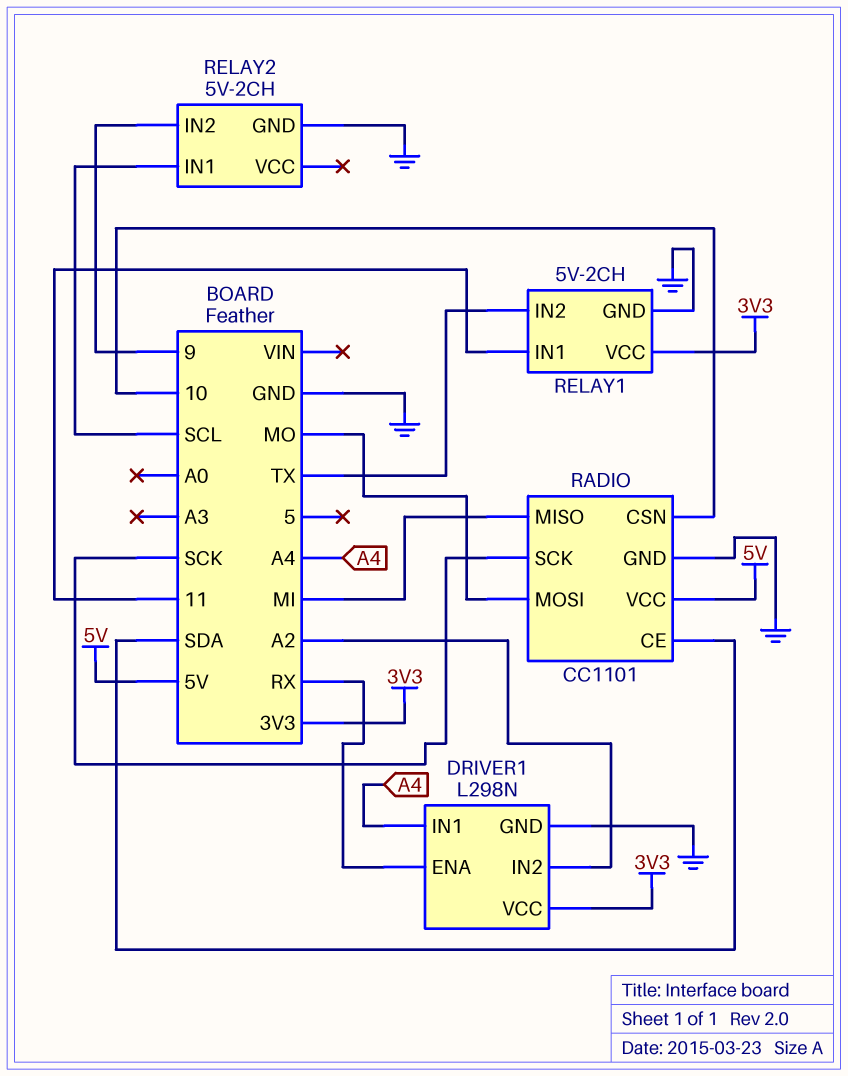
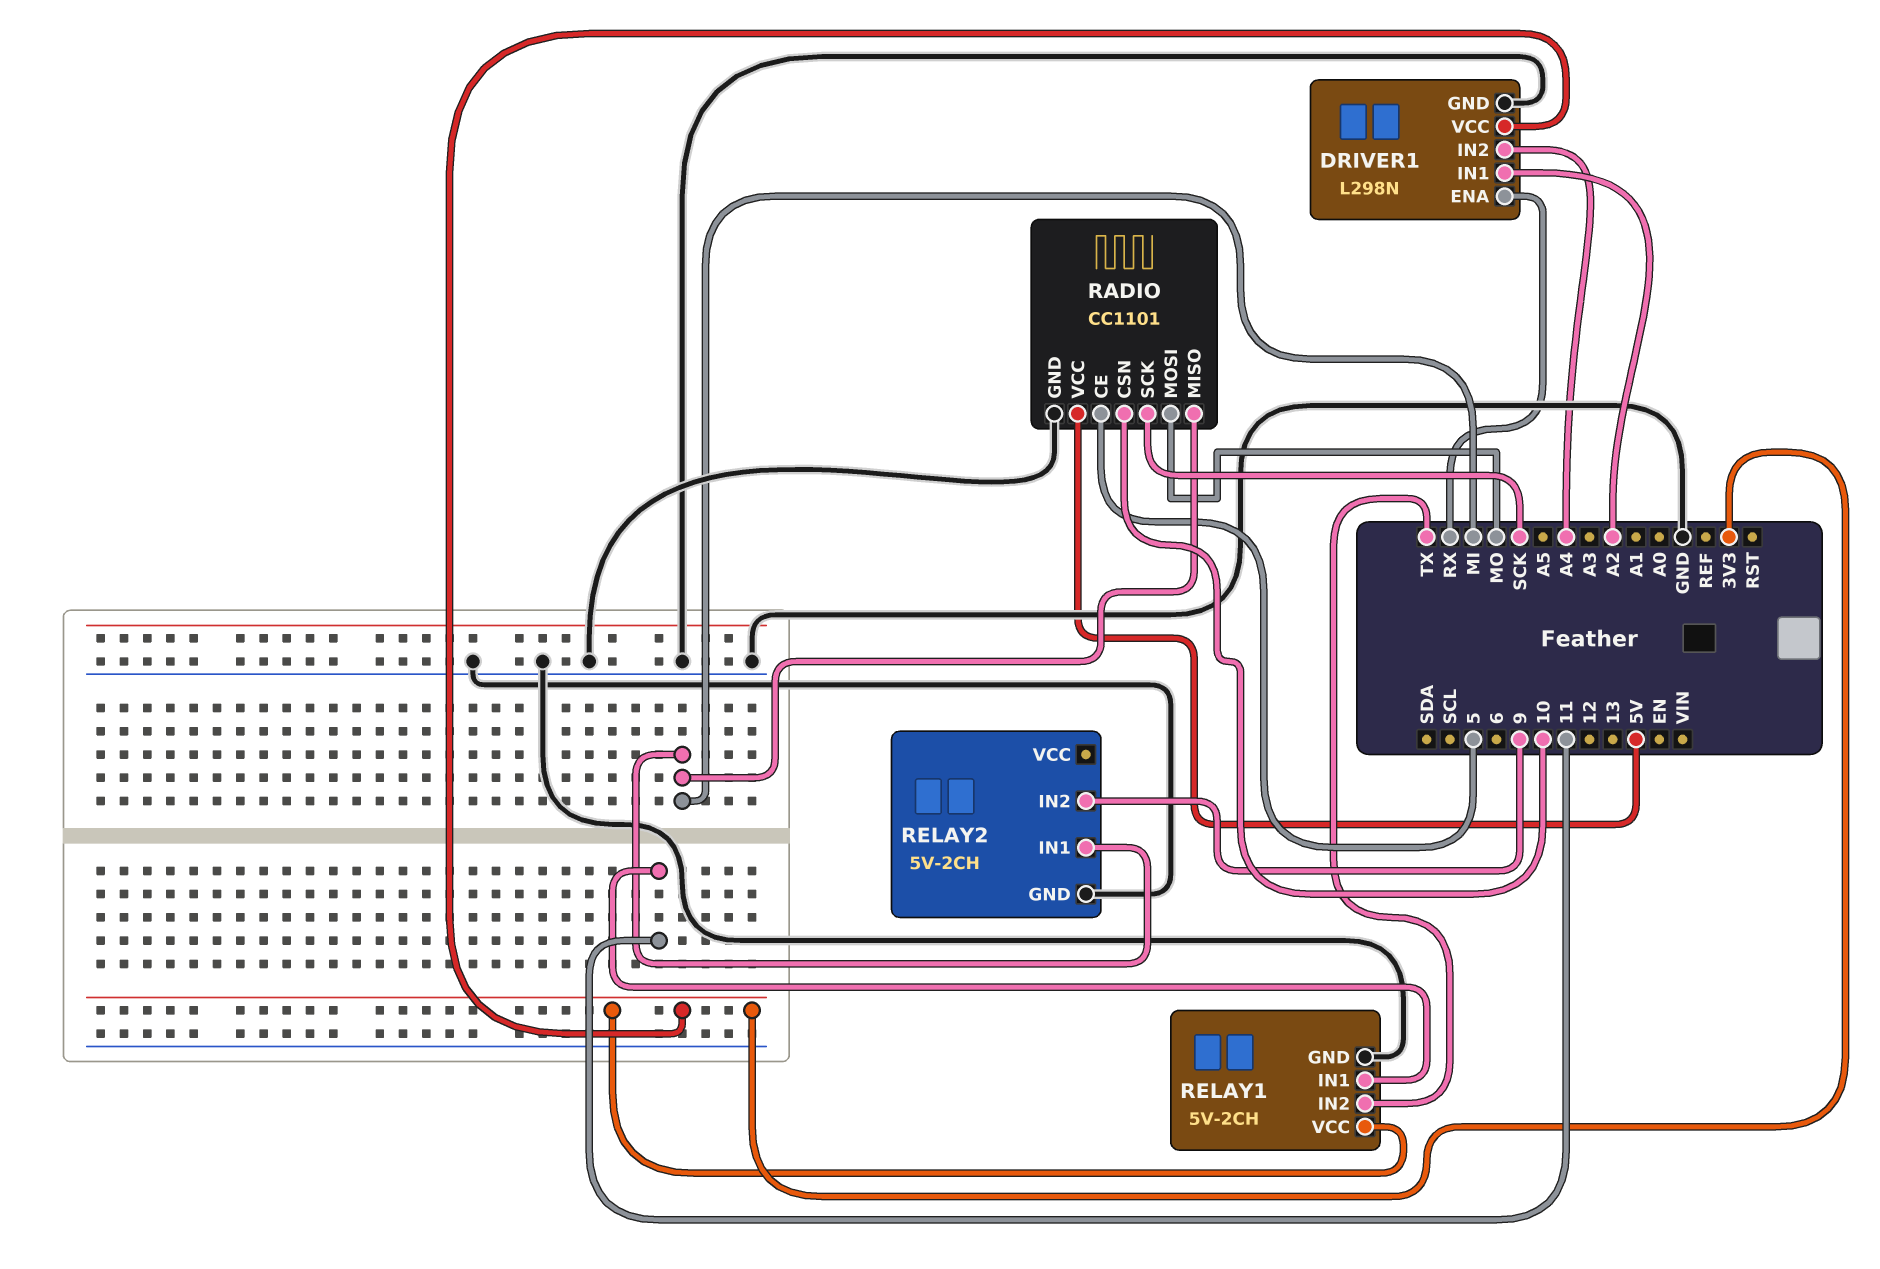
DRIVER1 pin IN1: A4 -> A2
DRIVER1 pin IN2: A2 -> A4
RADIO pin CE: SDA -> 5
RELAY2 pin IN1: SCL -> MI

